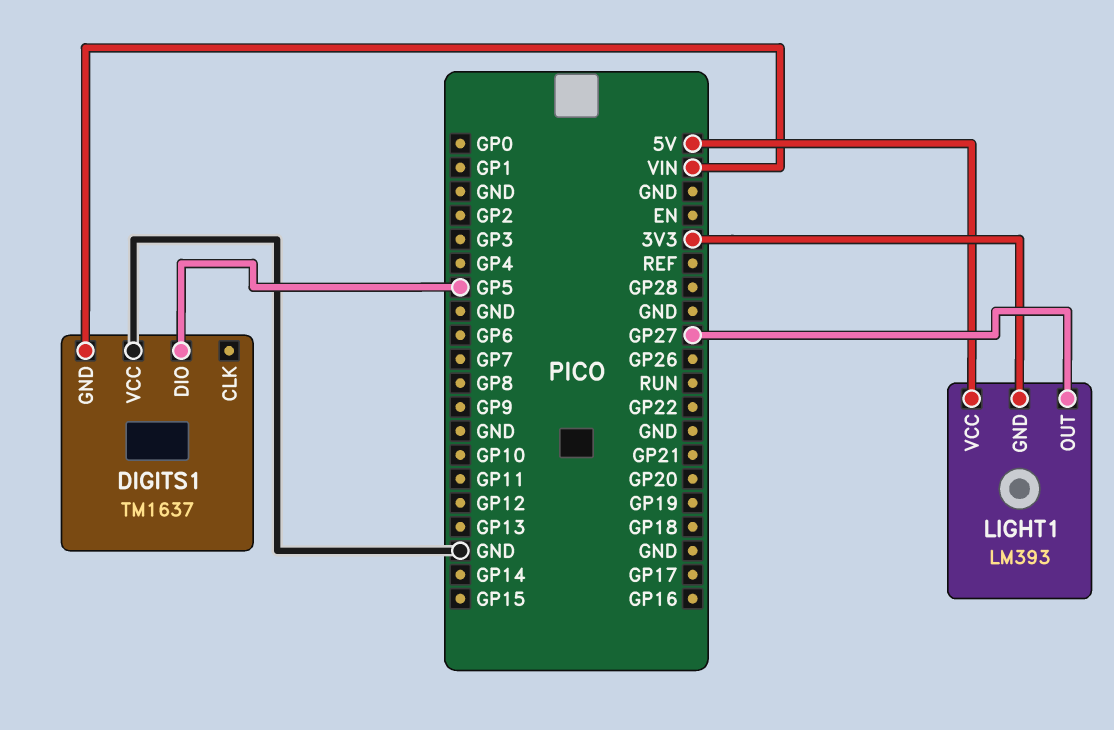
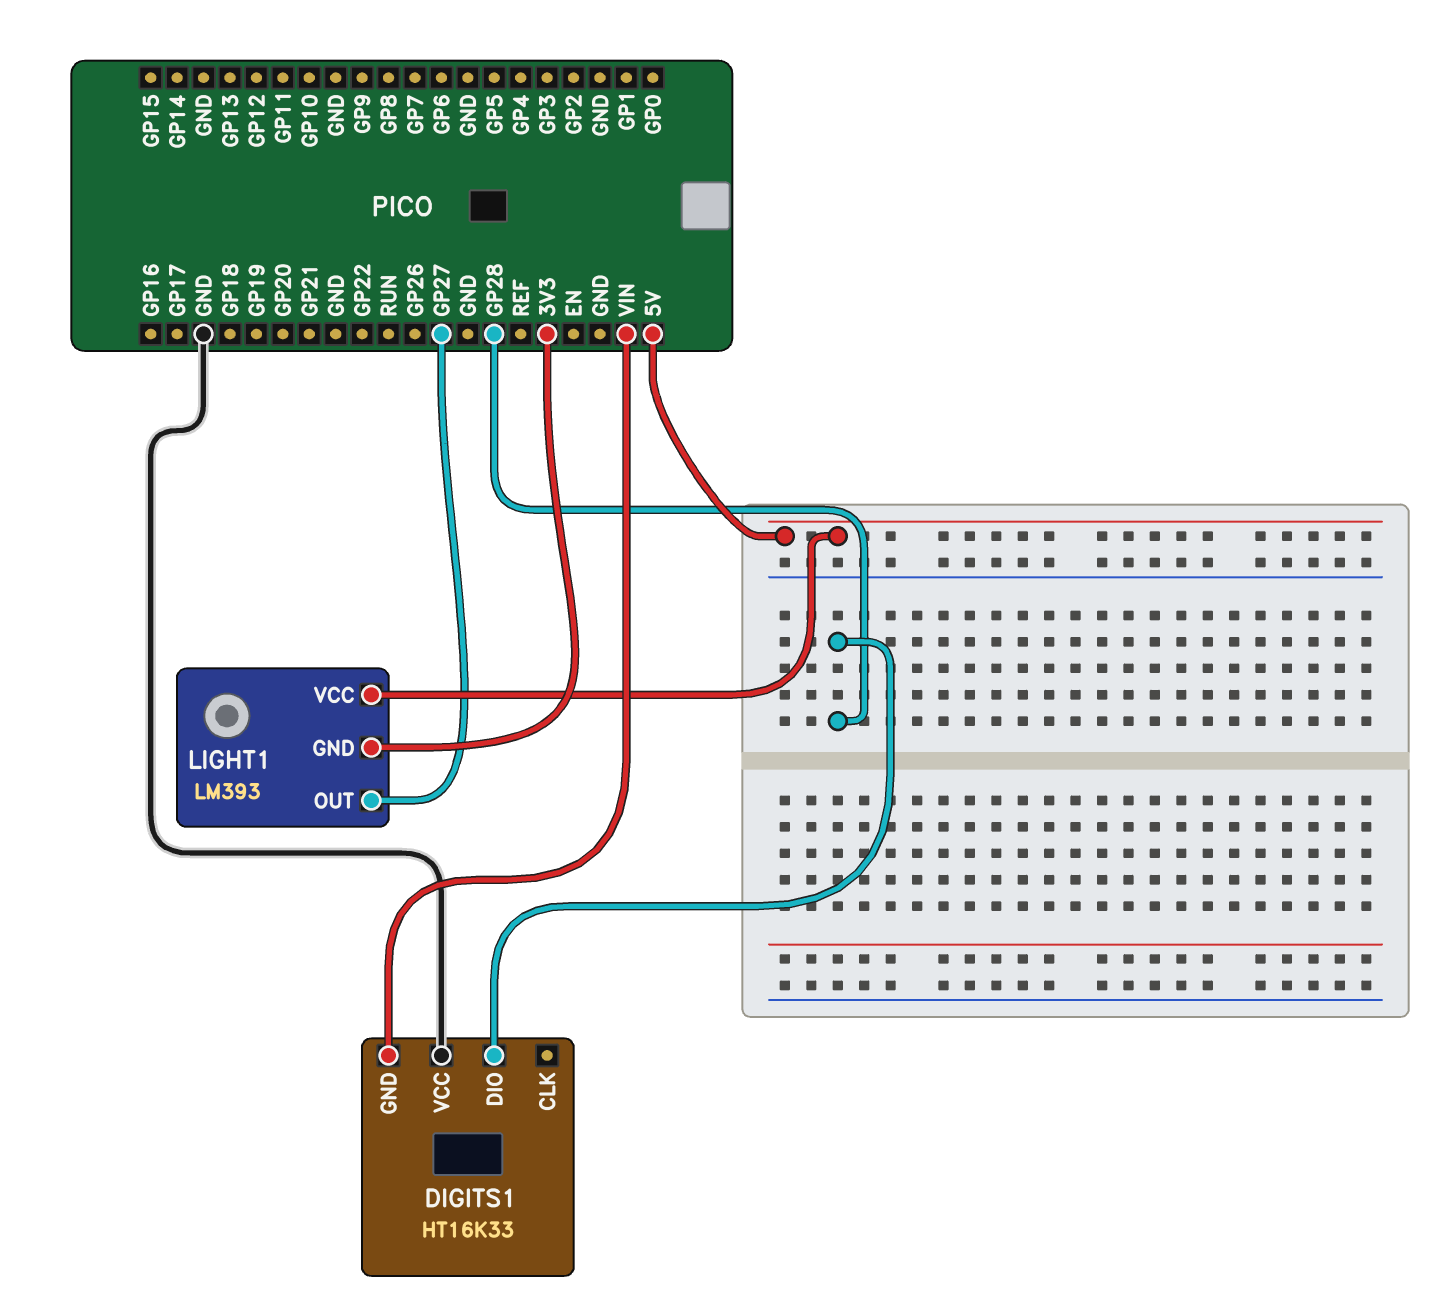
DIGITS1: TM1637 -> HT16K33
DIGITS1 pin DIO: GP5 -> GP28

